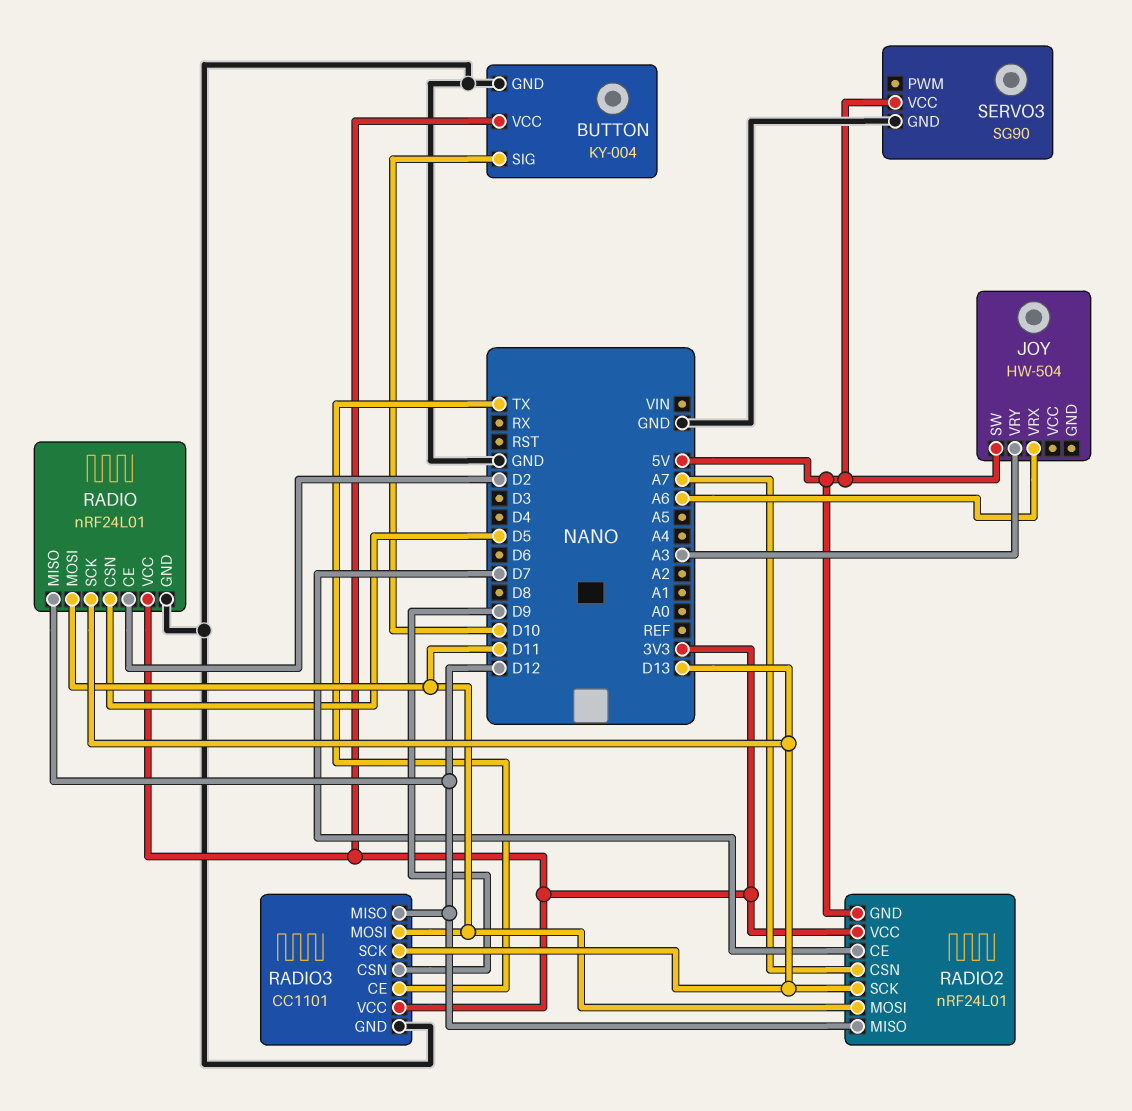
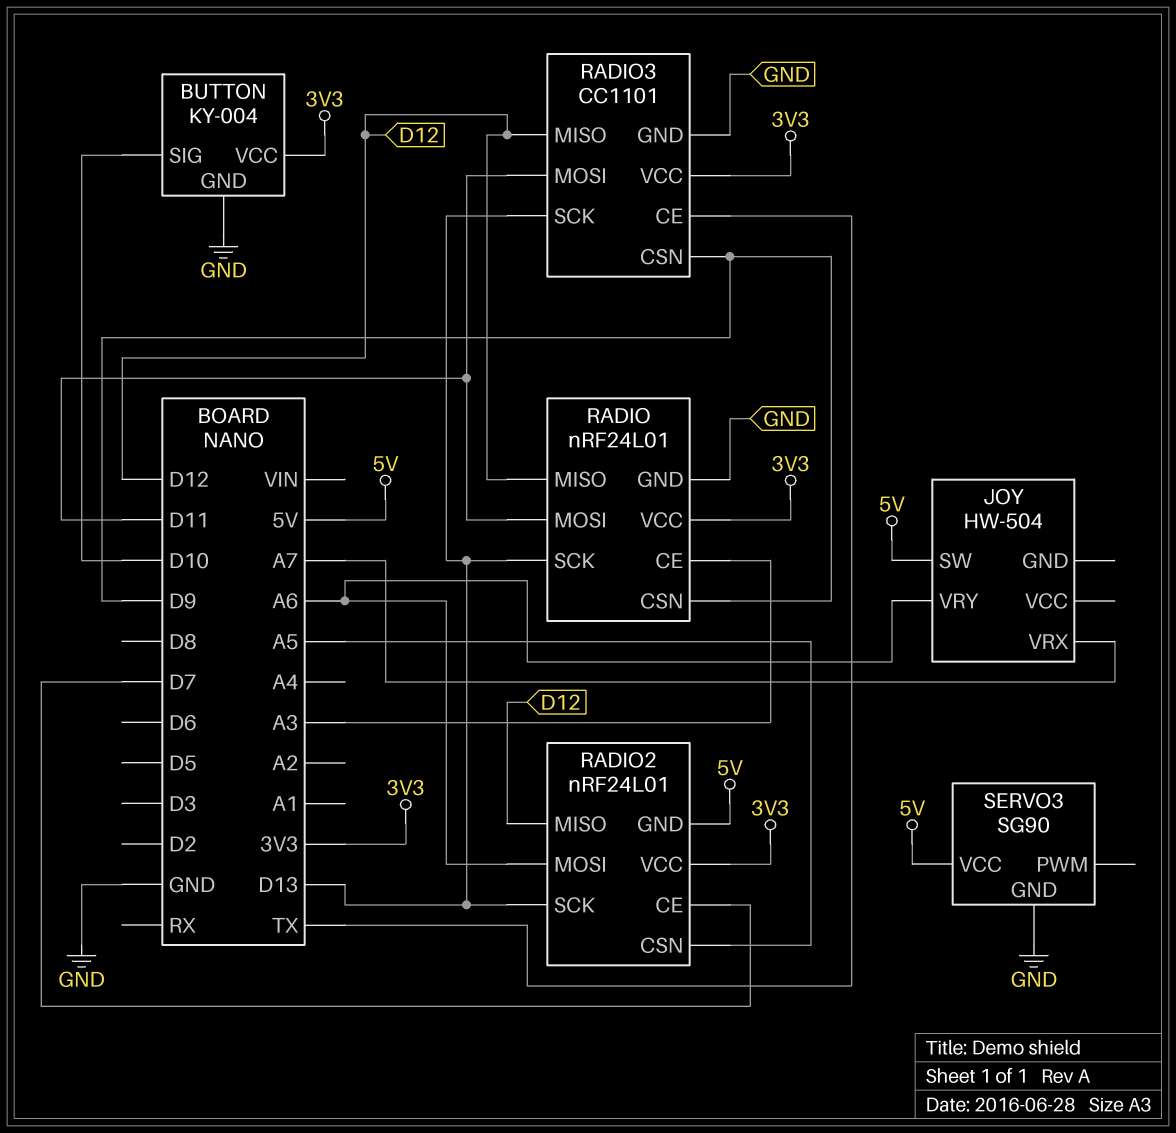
JOY pin VRX: A6 -> A7
JOY pin VRY: A3 -> A6
RADIO pin CE: D2 -> A3
RADIO pin CSN: D5 -> D9
RADIO2 pin CSN: A7 -> A5
RADIO2 pin MOSI: D11 -> A6

